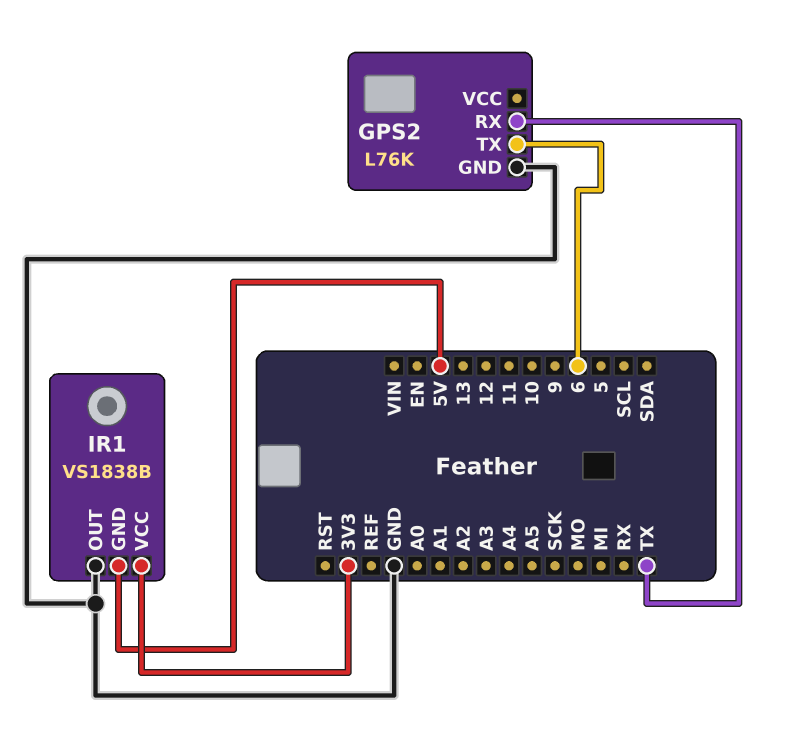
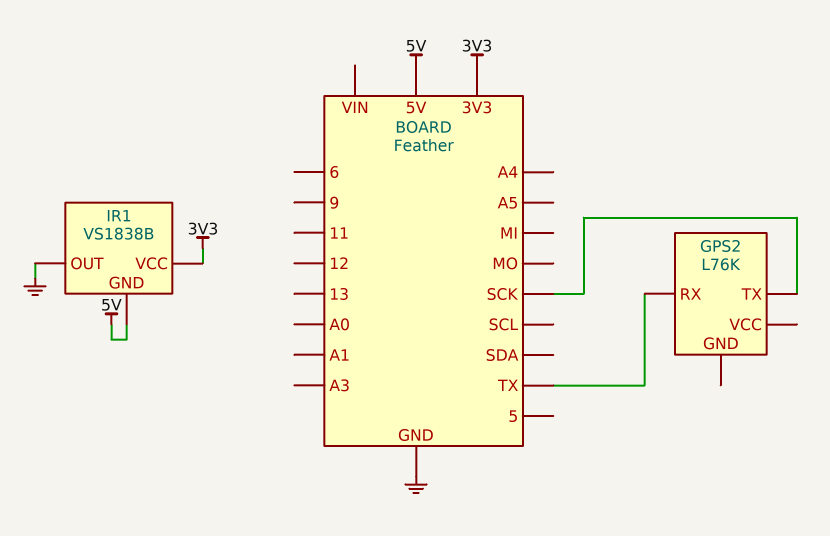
GPS2 pin GND: GND -> none
GPS2 pin TX: 6 -> SCK

